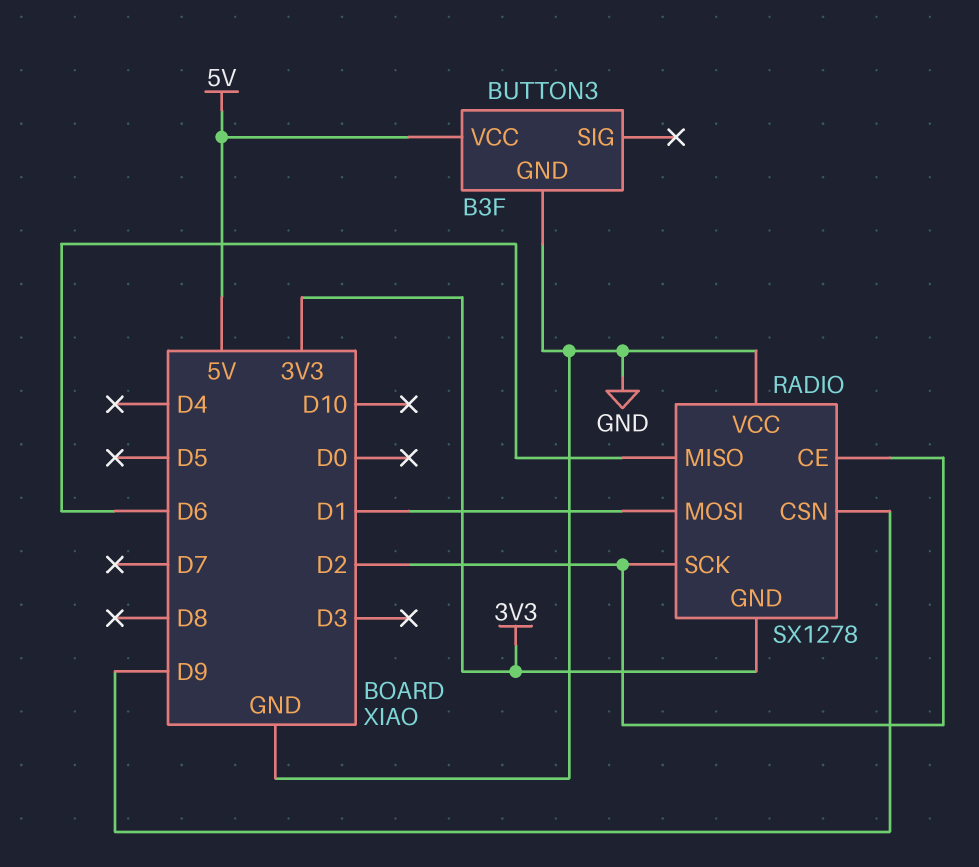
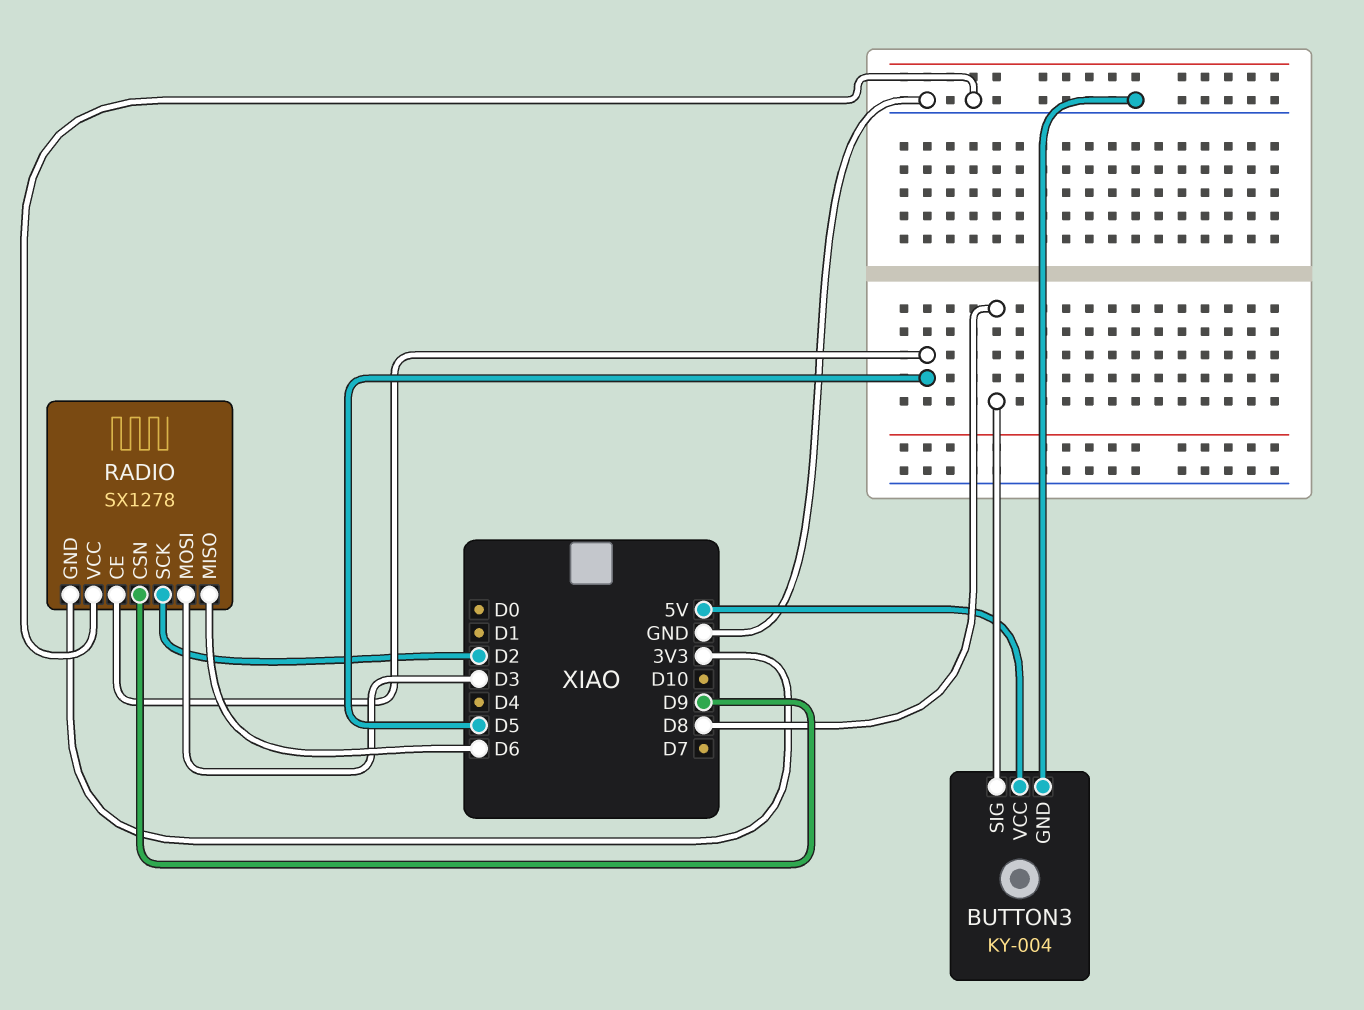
BUTTON3: B3F -> KY-004
BUTTON3 pin SIG: none -> D8
RADIO pin CE: D2 -> D5
RADIO pin MOSI: D1 -> D3

